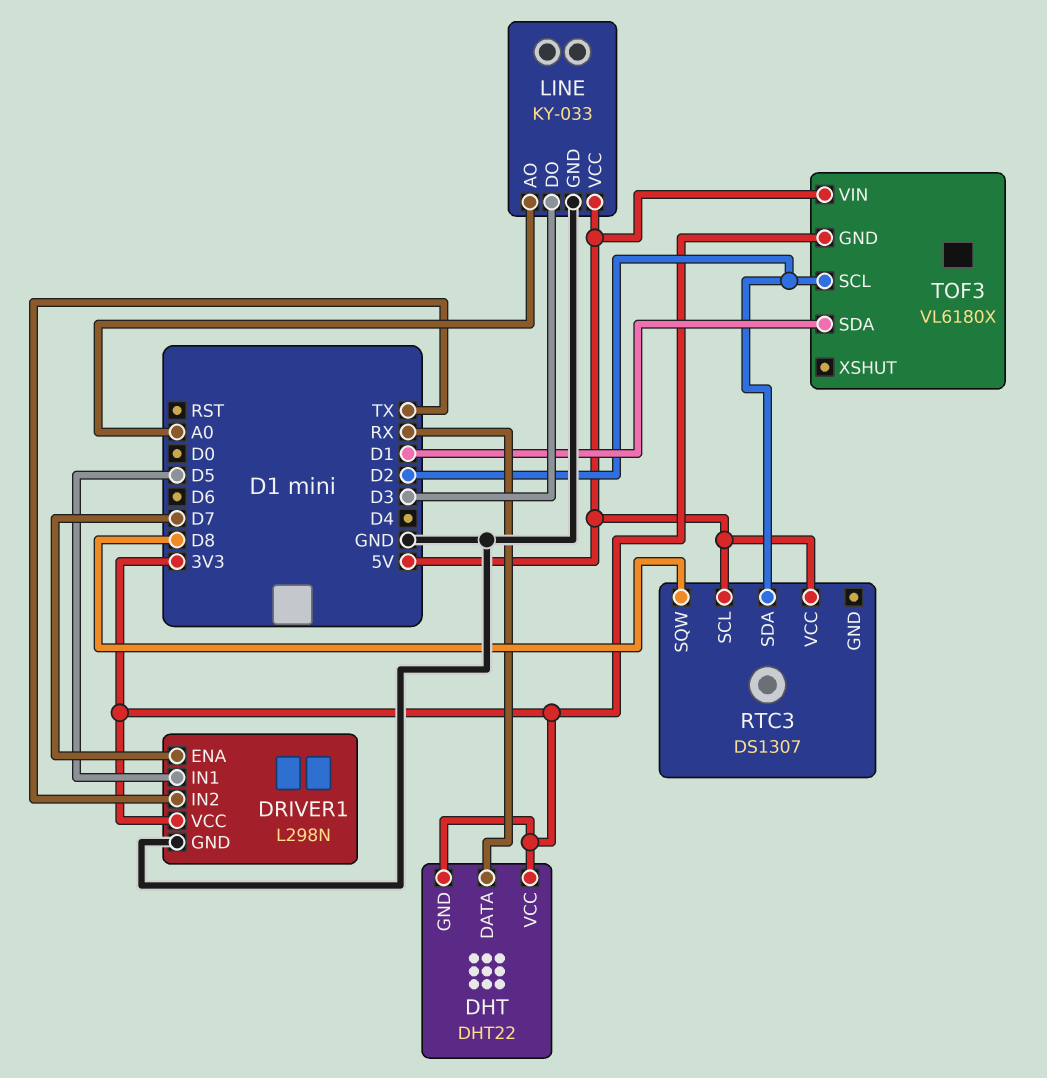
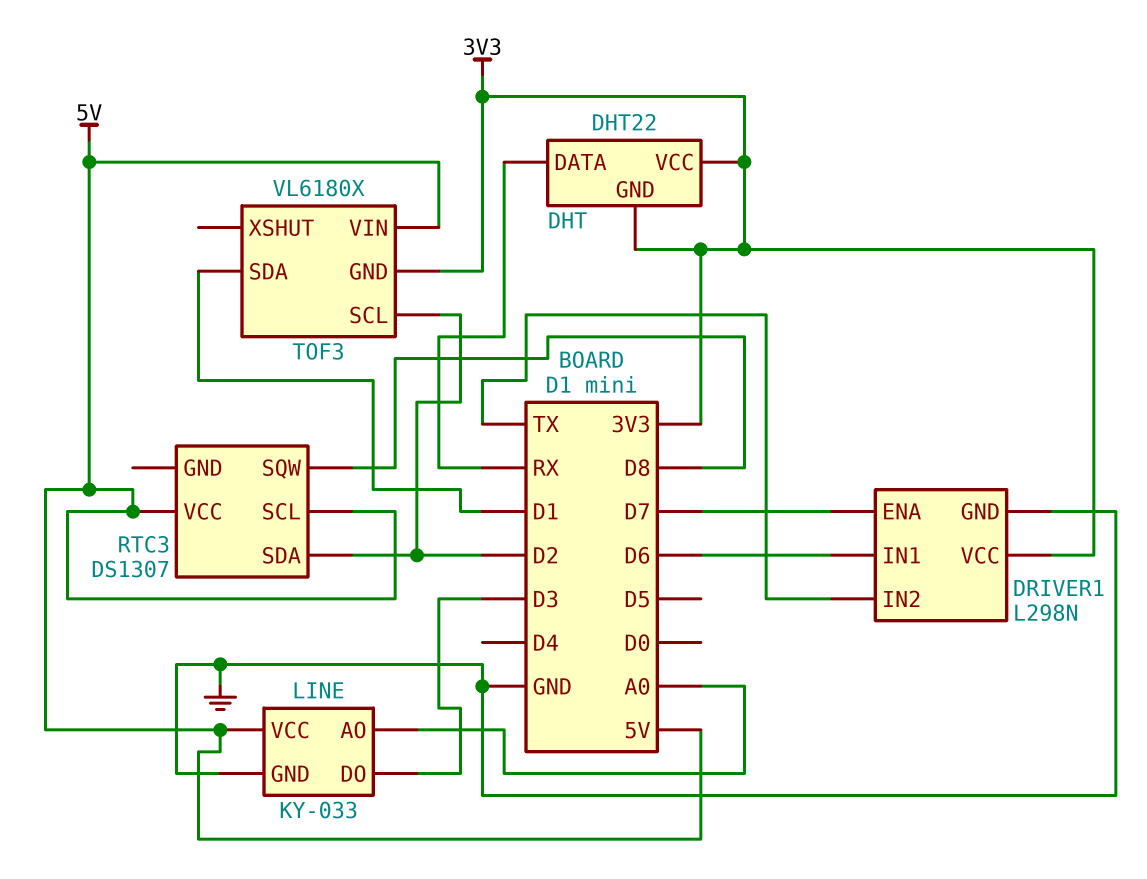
DRIVER1 pin IN1: D5 -> D6

